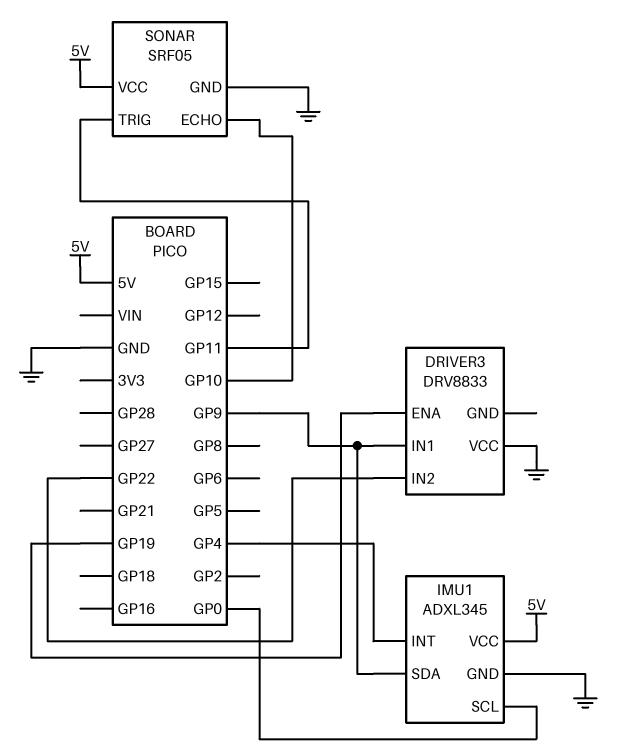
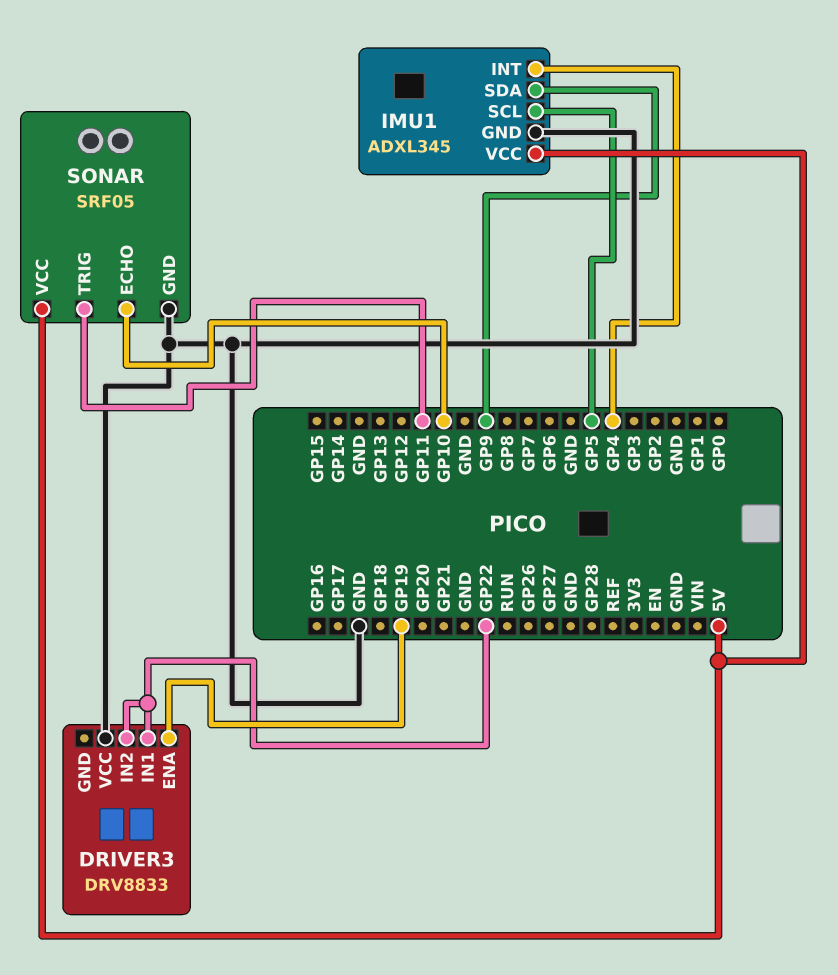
DRIVER3 pin IN1: GP9 -> GP22
IMU1 pin SCL: GP0 -> GP5

